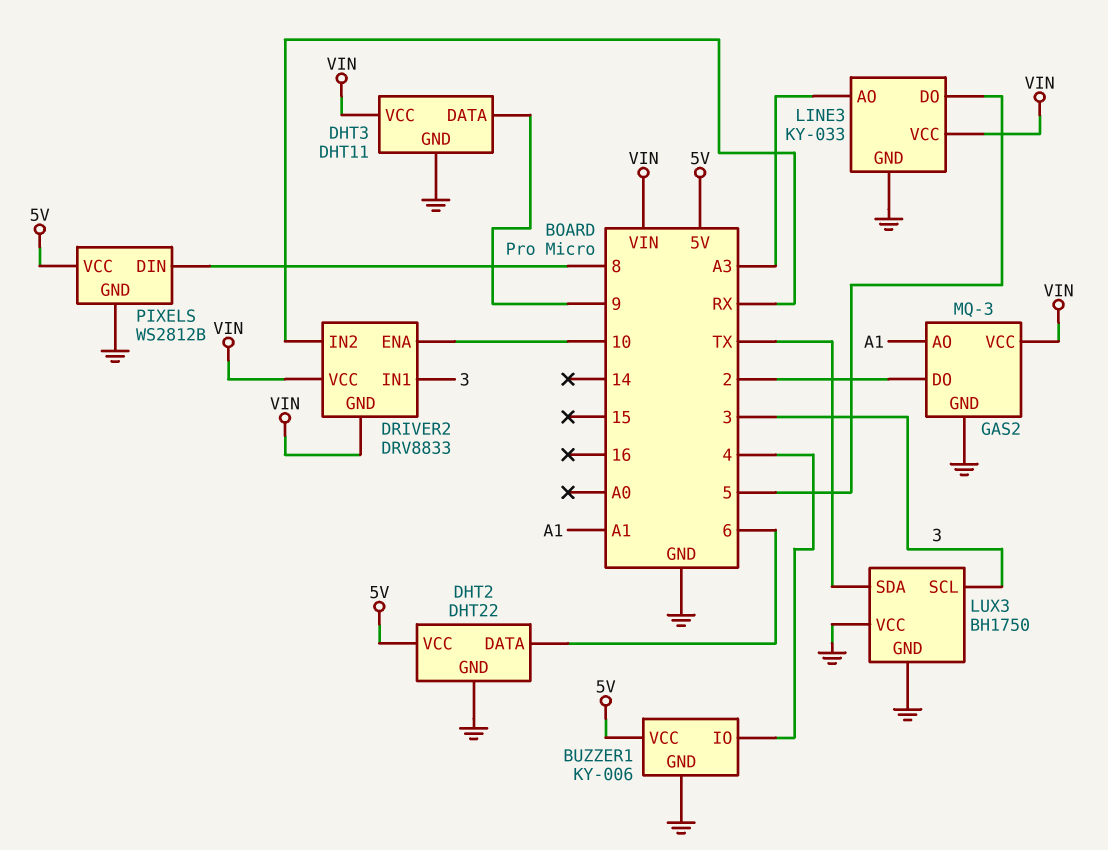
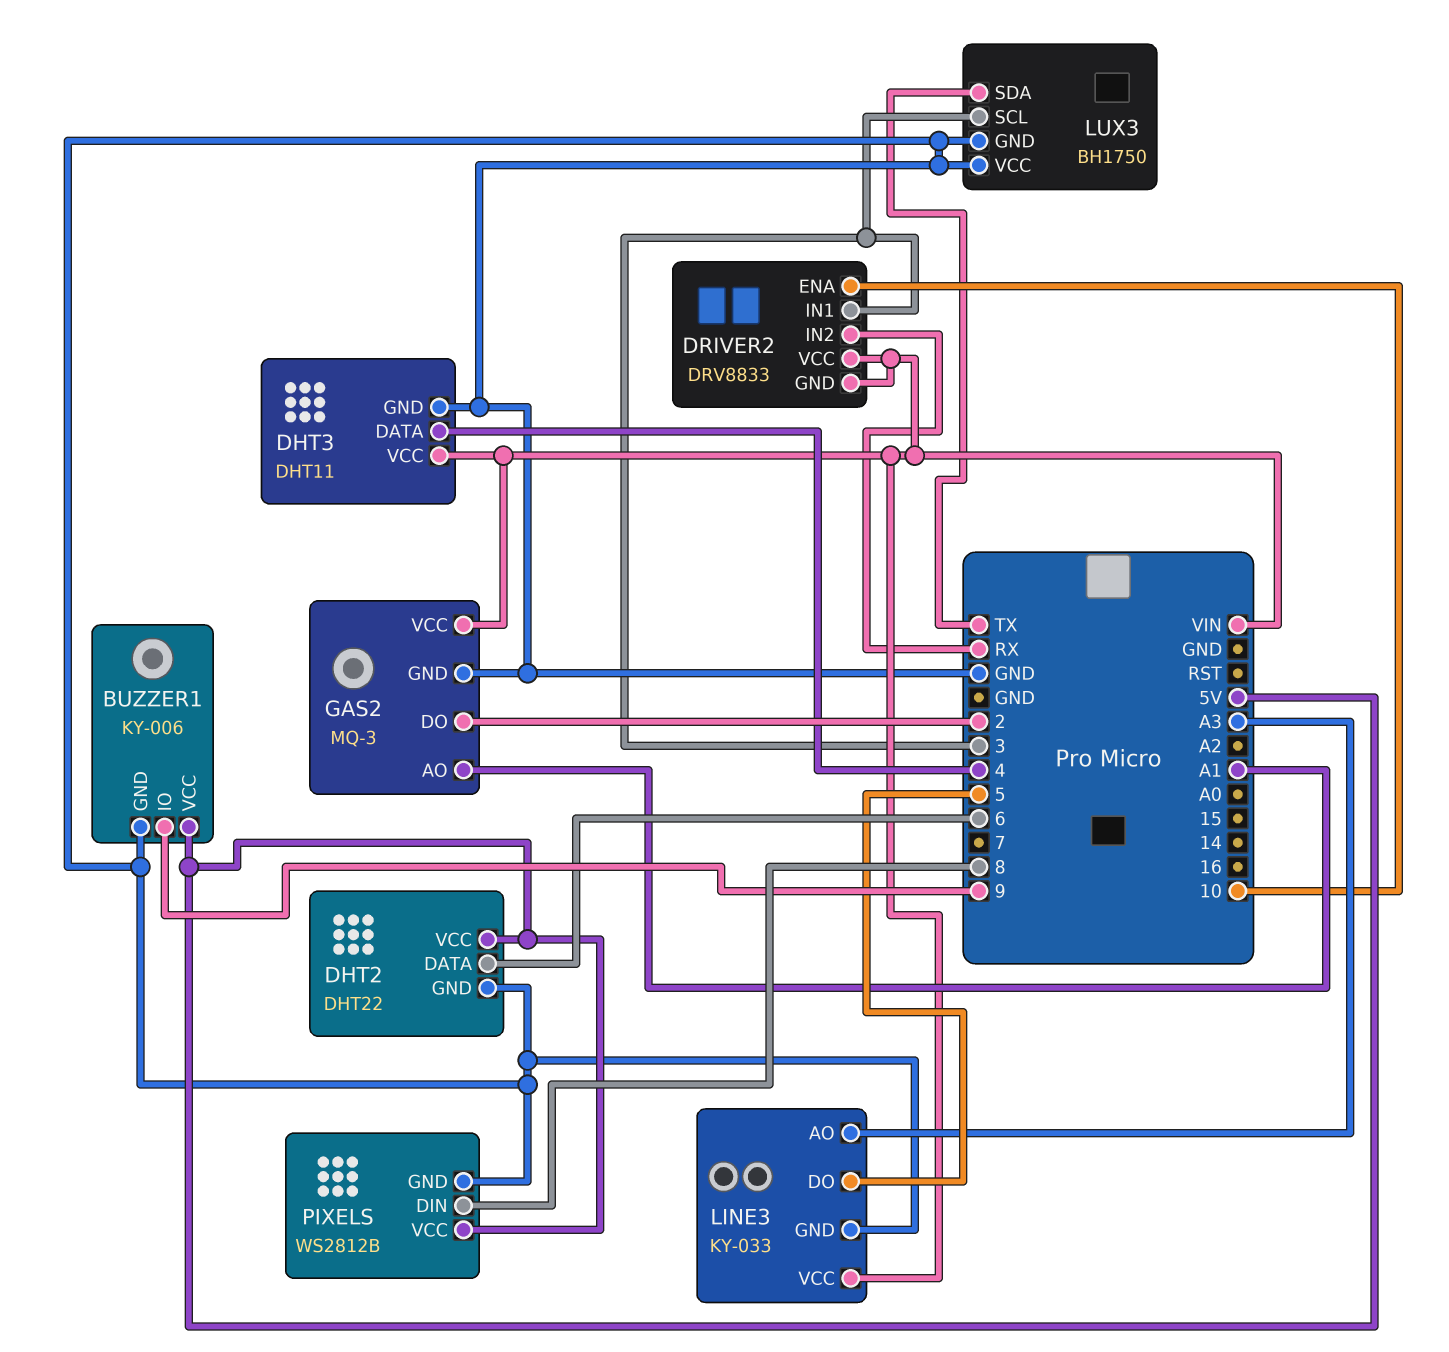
BUZZER1 pin IO: 4 -> 9
DHT3 pin DATA: 9 -> 4

